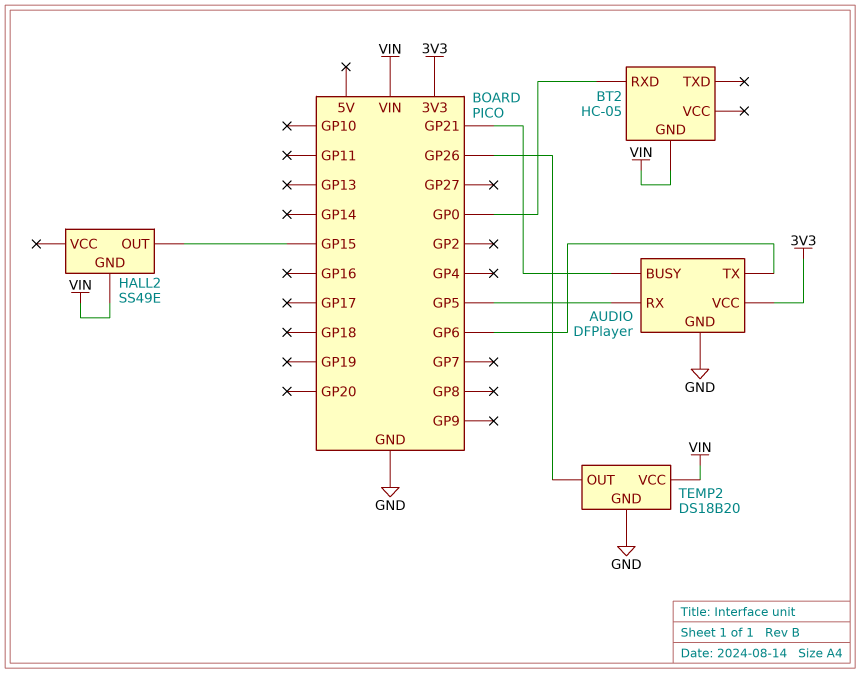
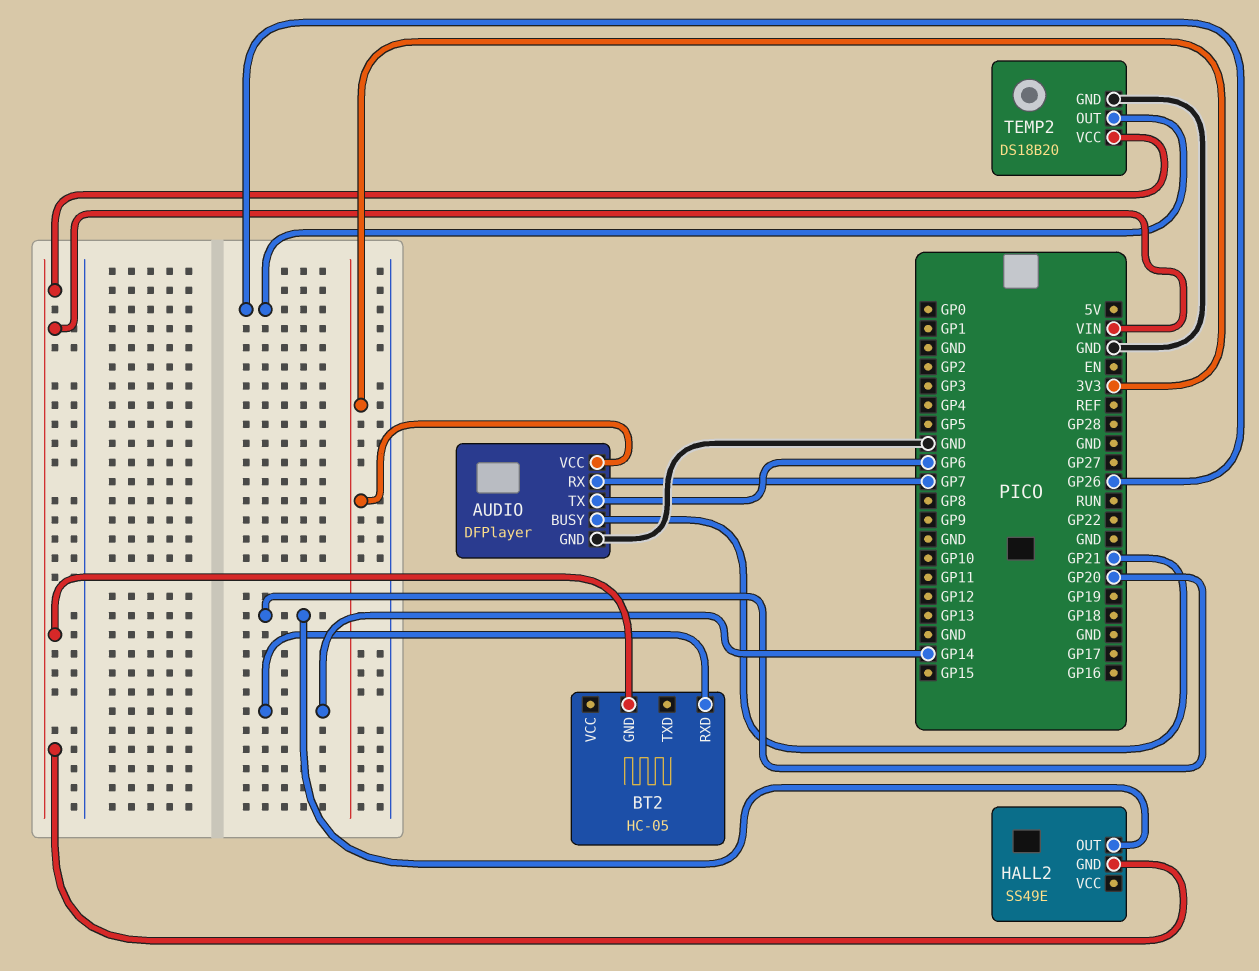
AUDIO pin RX: GP5 -> GP7
BT2 pin RXD: GP0 -> GP14
HALL2 pin OUT: GP15 -> GP20

